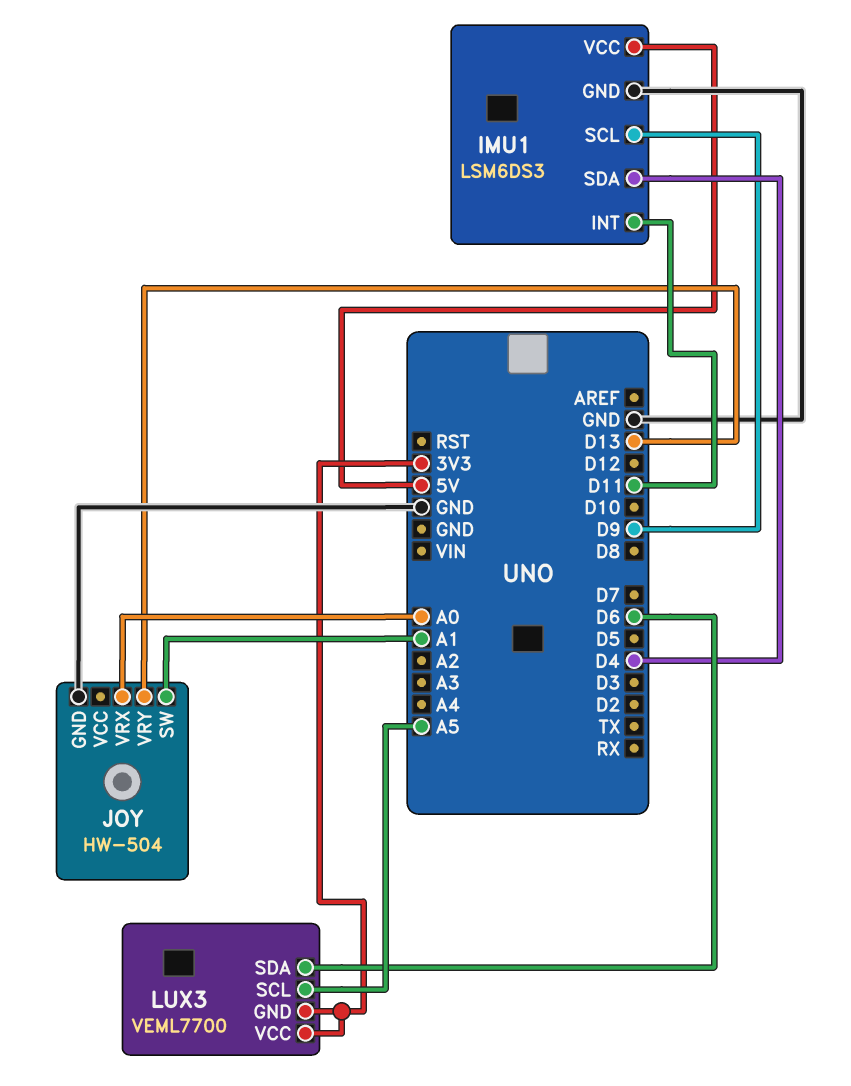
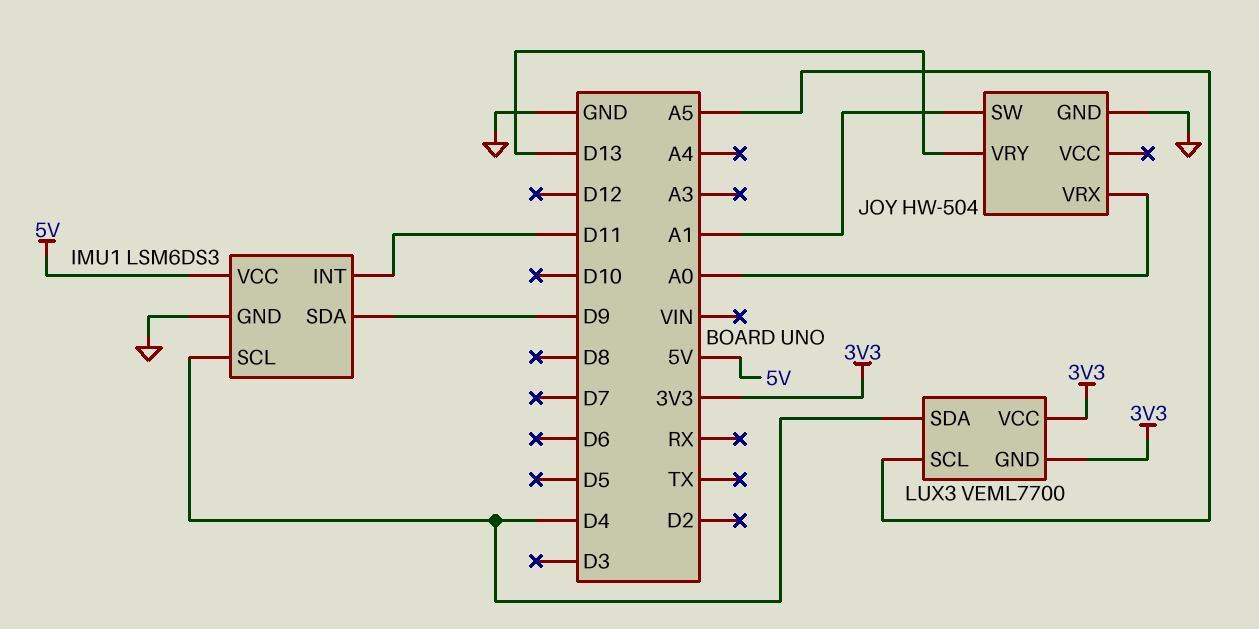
IMU1 pin SCL: D9 -> D4
IMU1 pin SDA: D4 -> D9
LUX3 pin SDA: D6 -> D4

